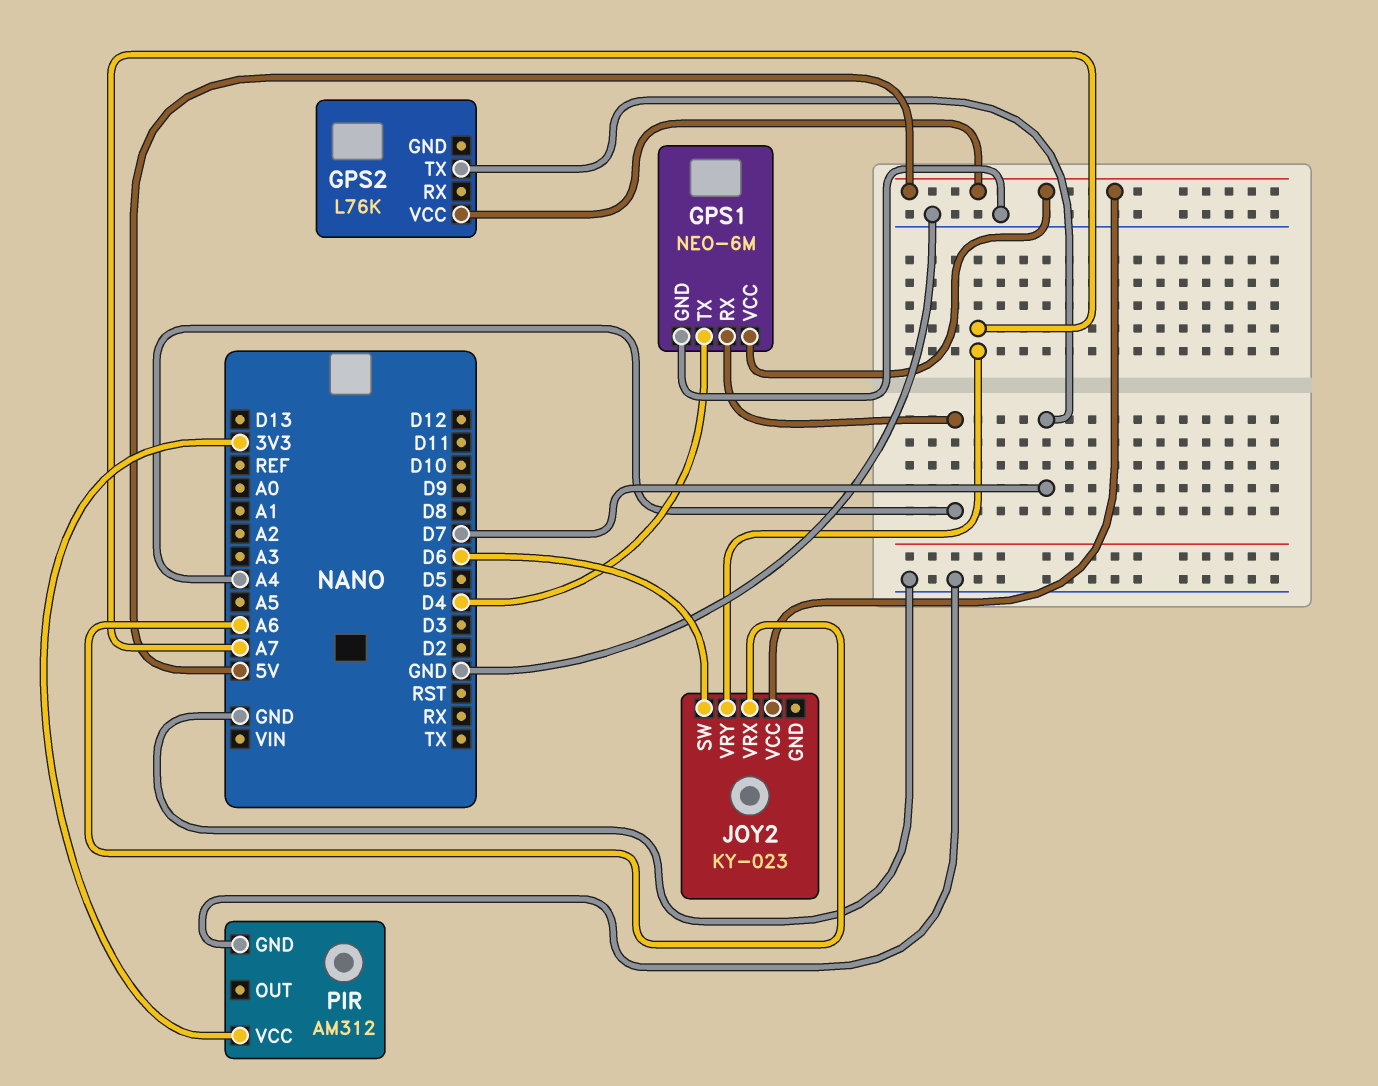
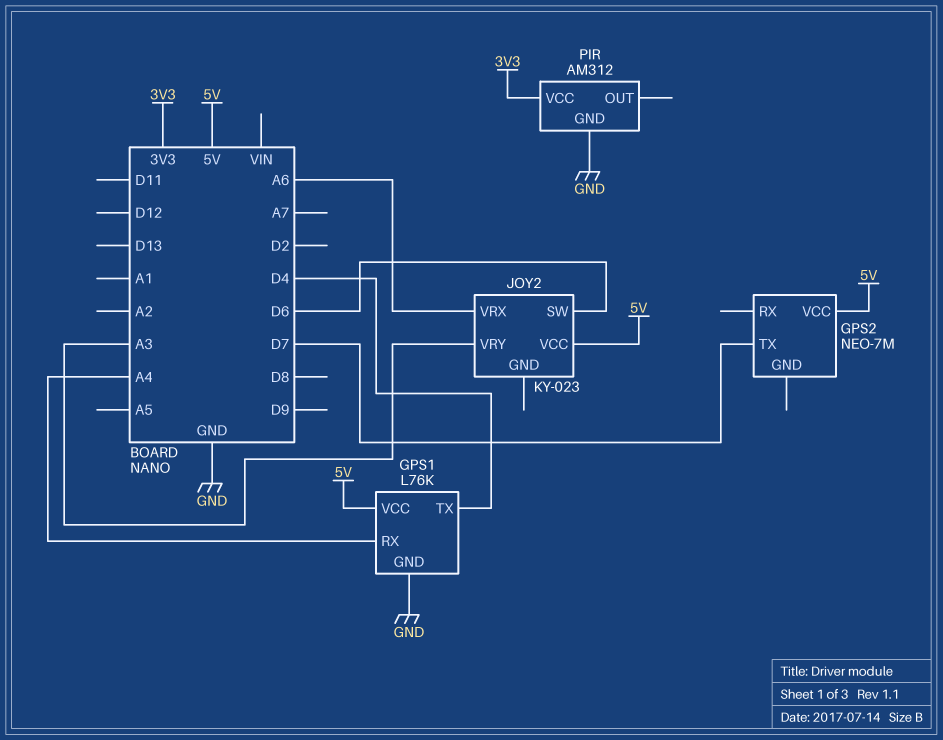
GPS1: NEO-6M -> L76K
GPS2: L76K -> NEO-7M
JOY2 pin VRY: A7 -> A3

